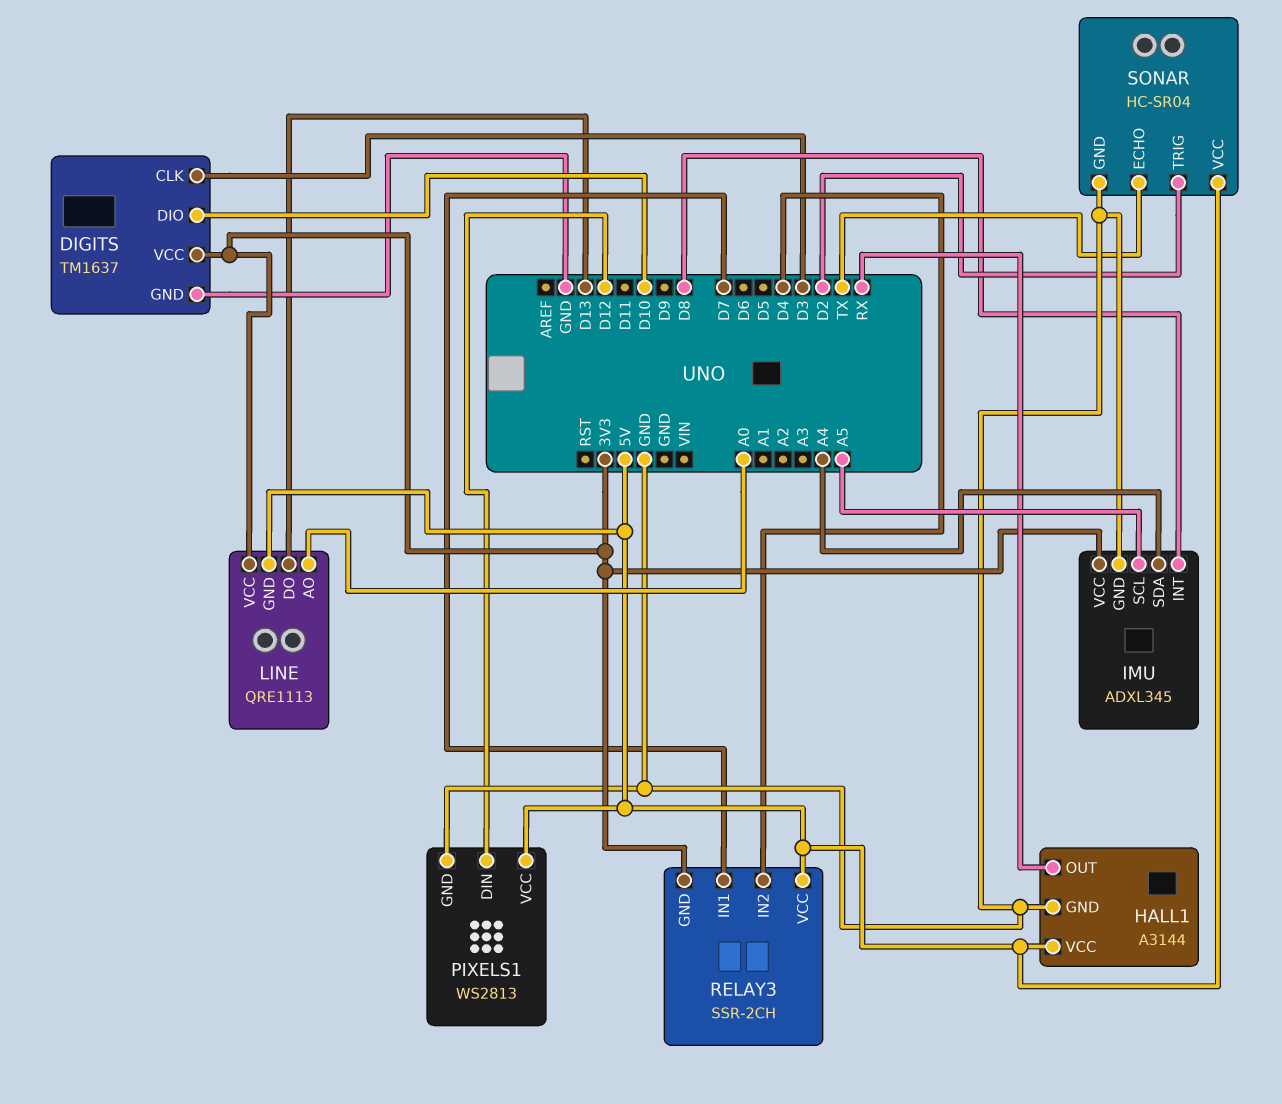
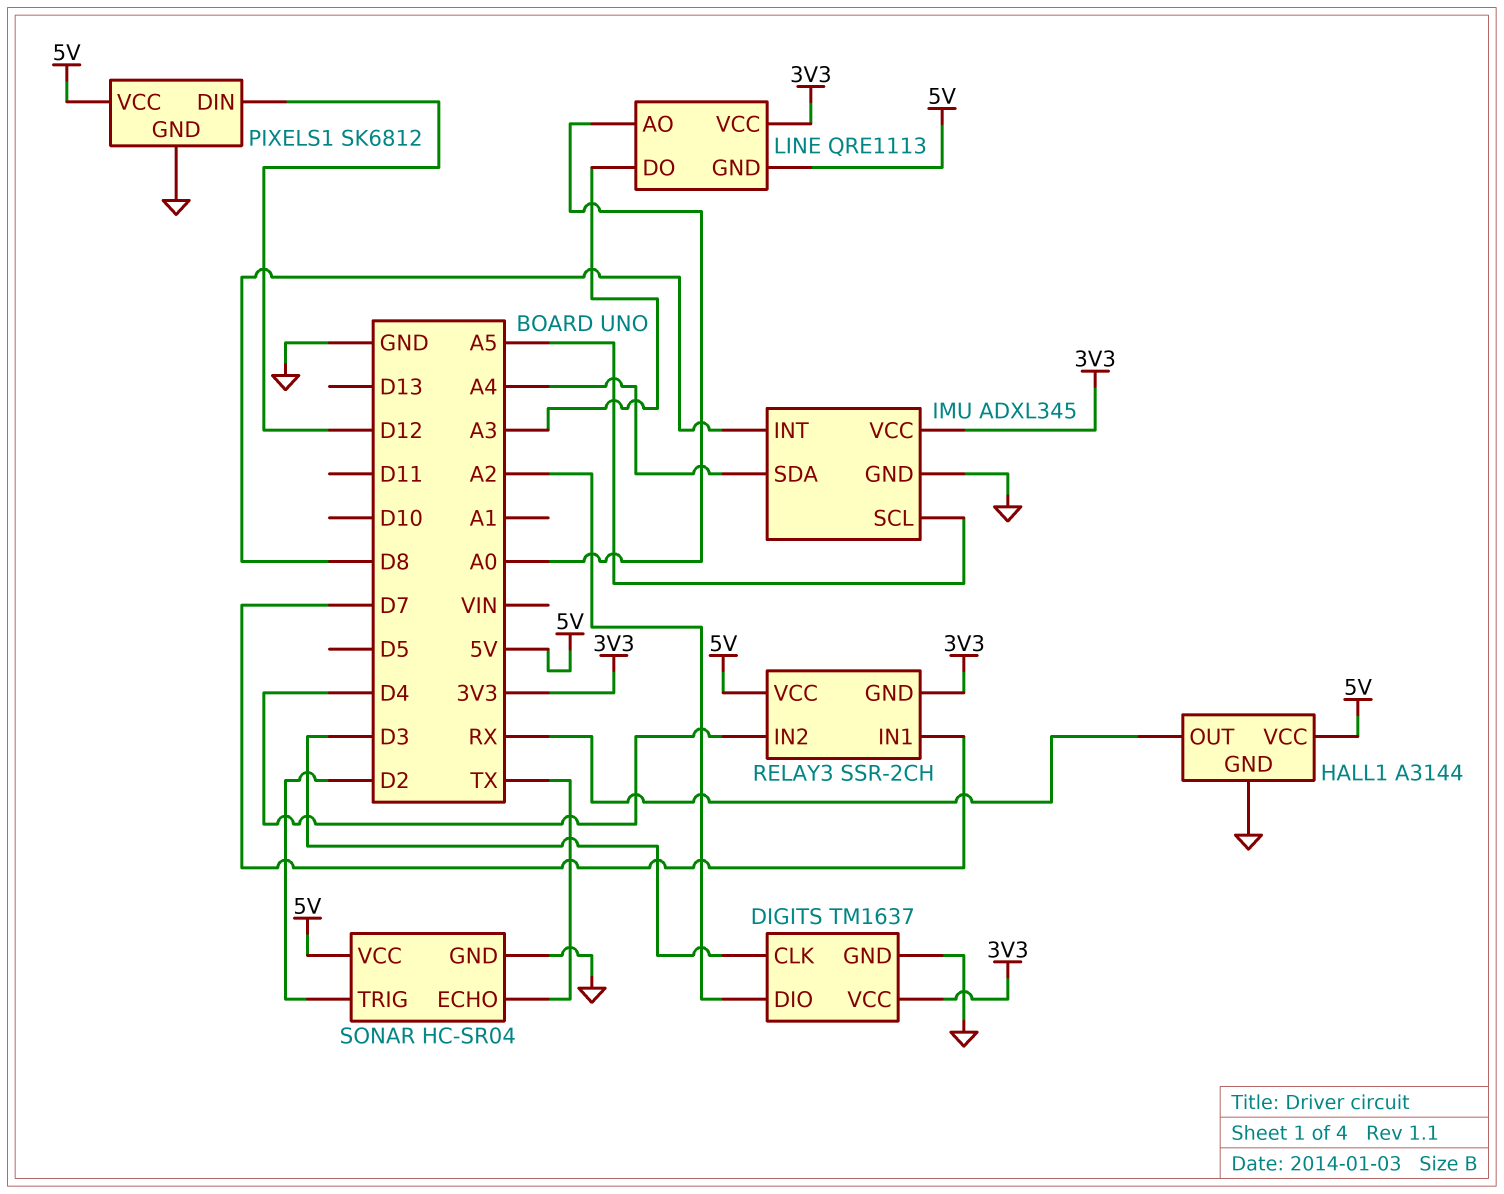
DIGITS pin DIO: D10 -> A2
LINE pin DO: D13 -> A3
PIXELS1: WS2813 -> SK6812

